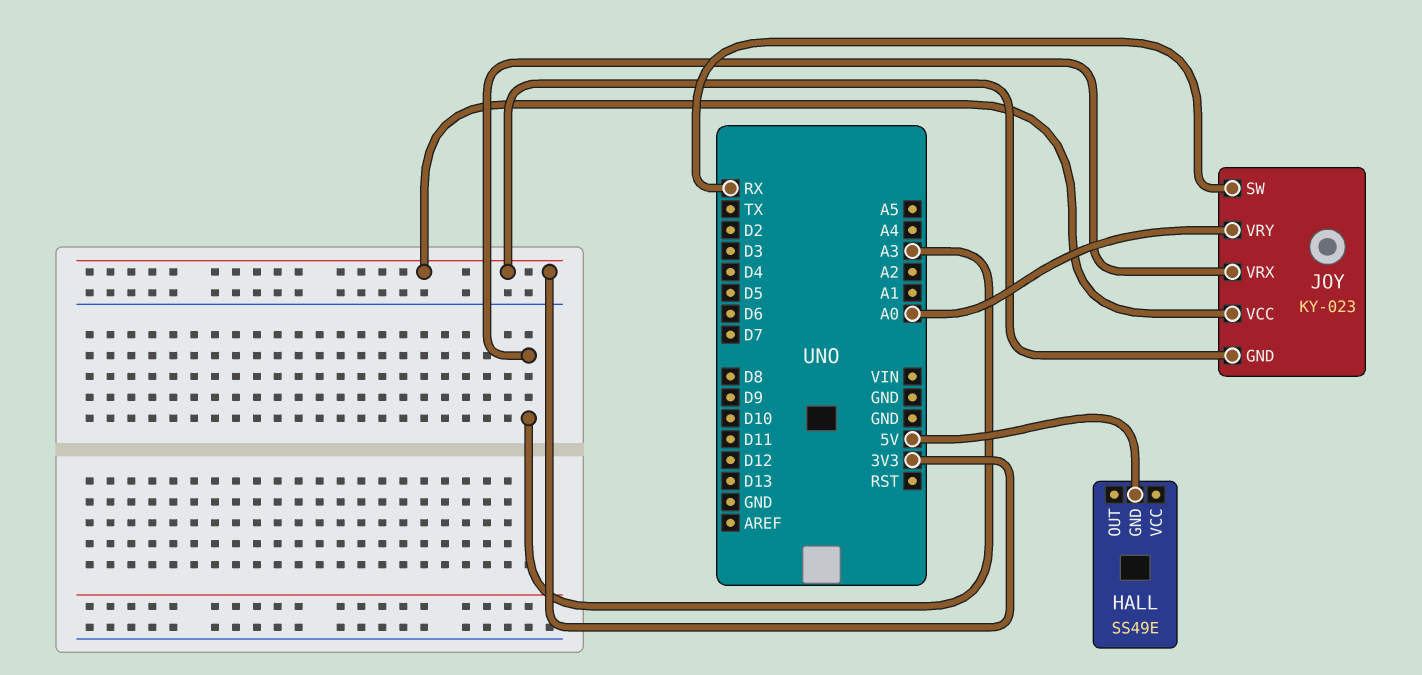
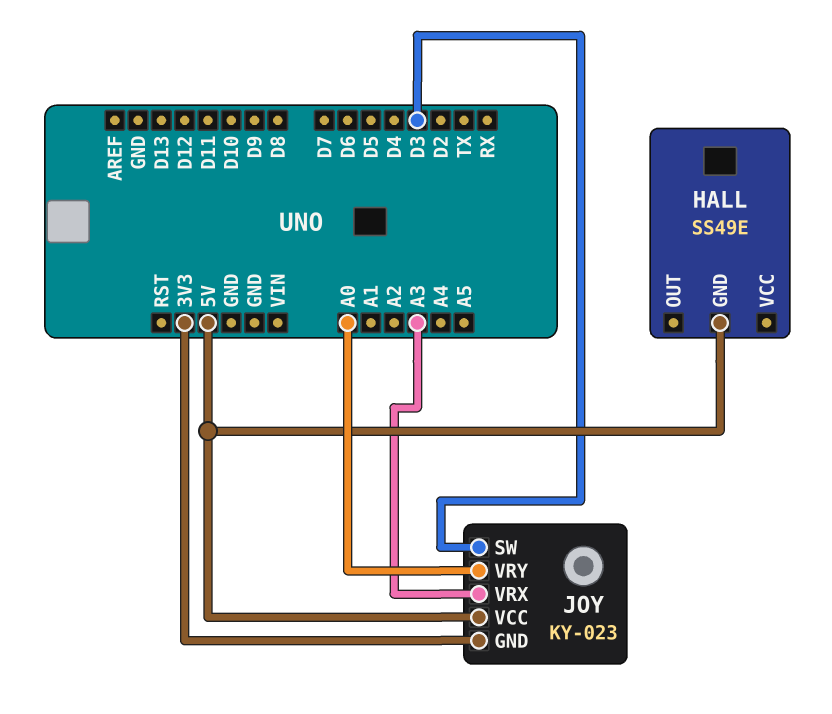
JOY pin SW: RX -> D3
JOY pin VCC: 3V3 -> 5V

